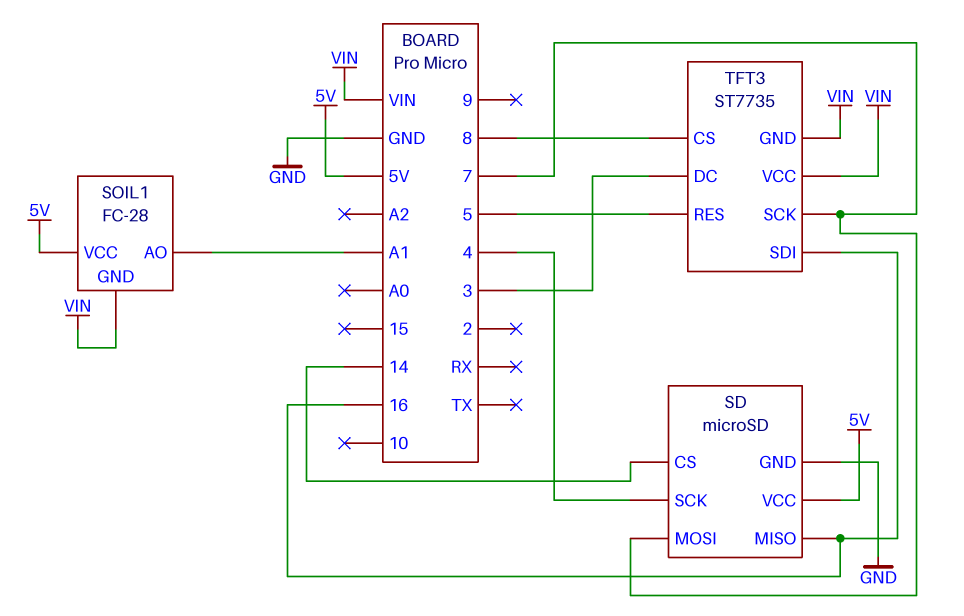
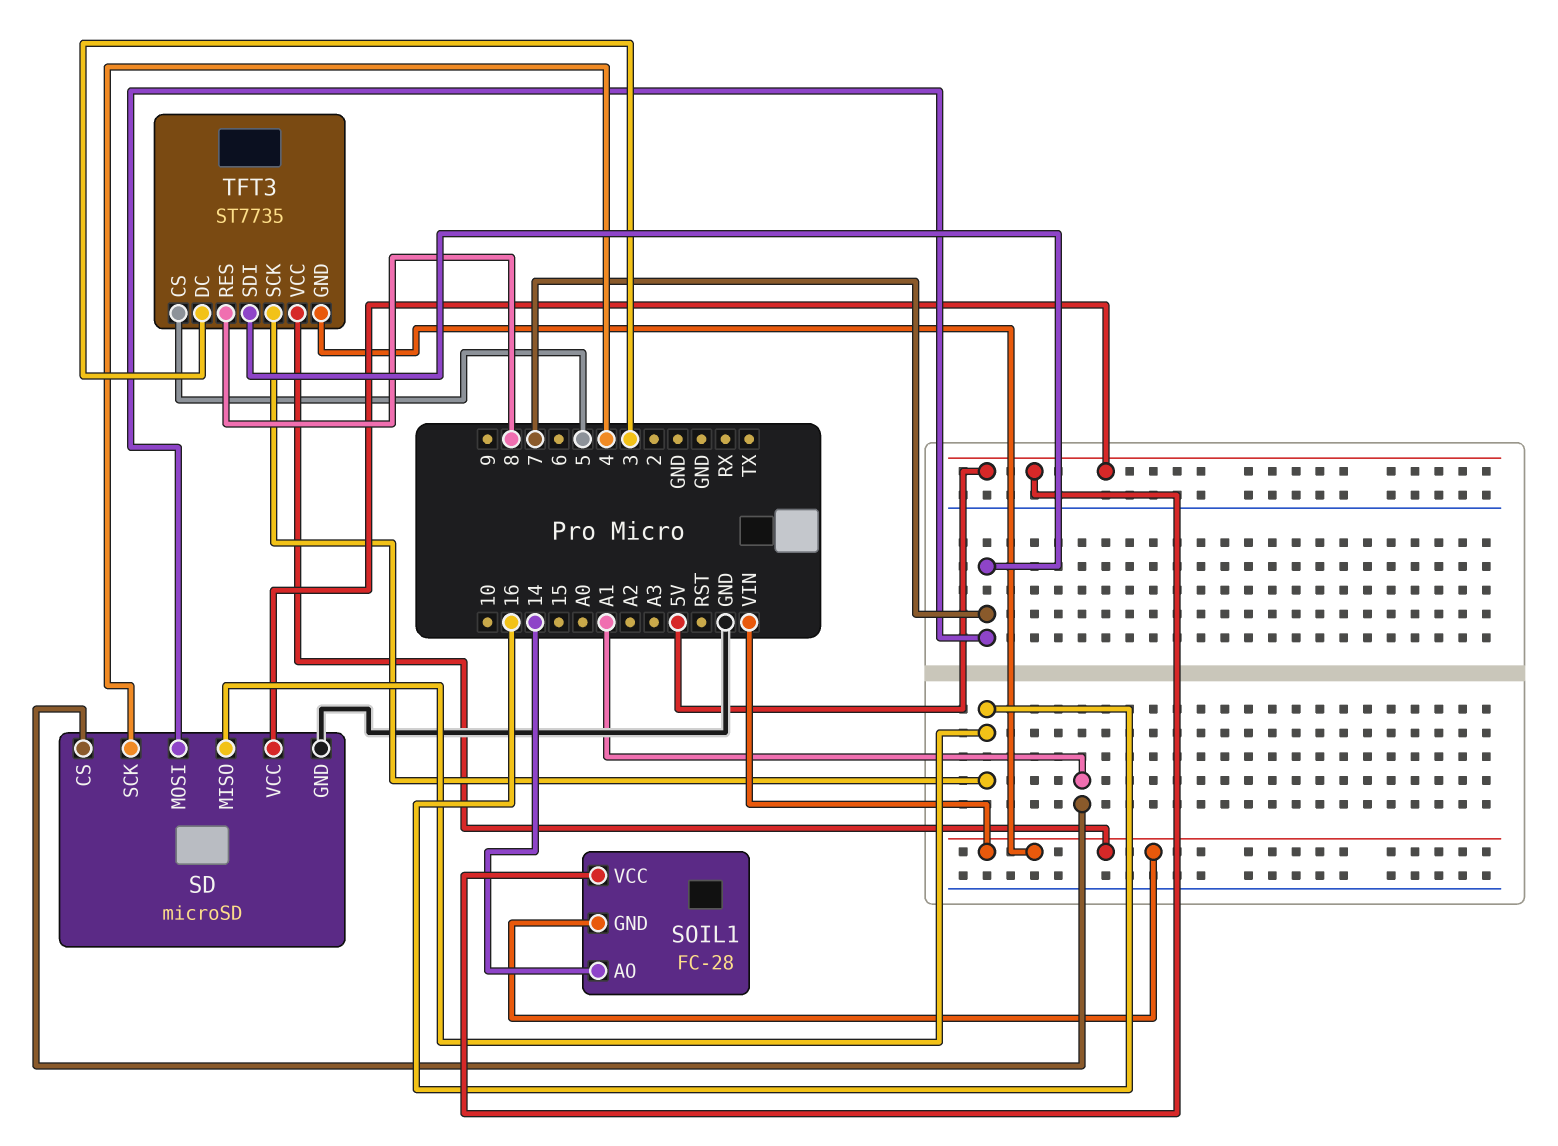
SD pin CS: 14 -> A1
SOIL1 pin AO: A1 -> 14
TFT3 pin CS: 8 -> 5
TFT3 pin RES: 5 -> 8
TFT3 pin SCK: 7 -> 16
TFT3 pin SDI: 16 -> 7

